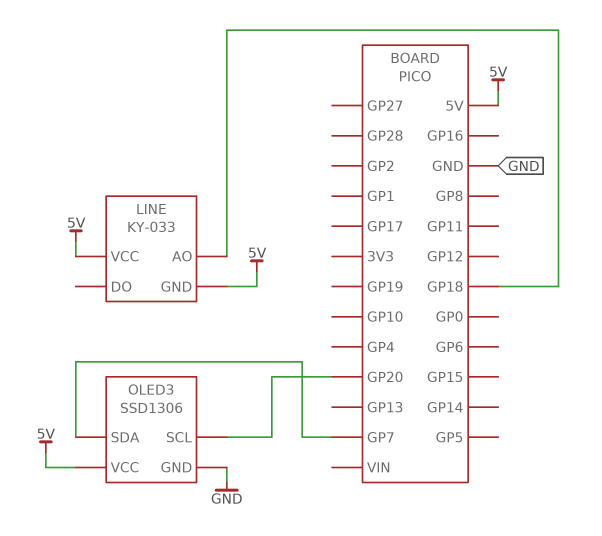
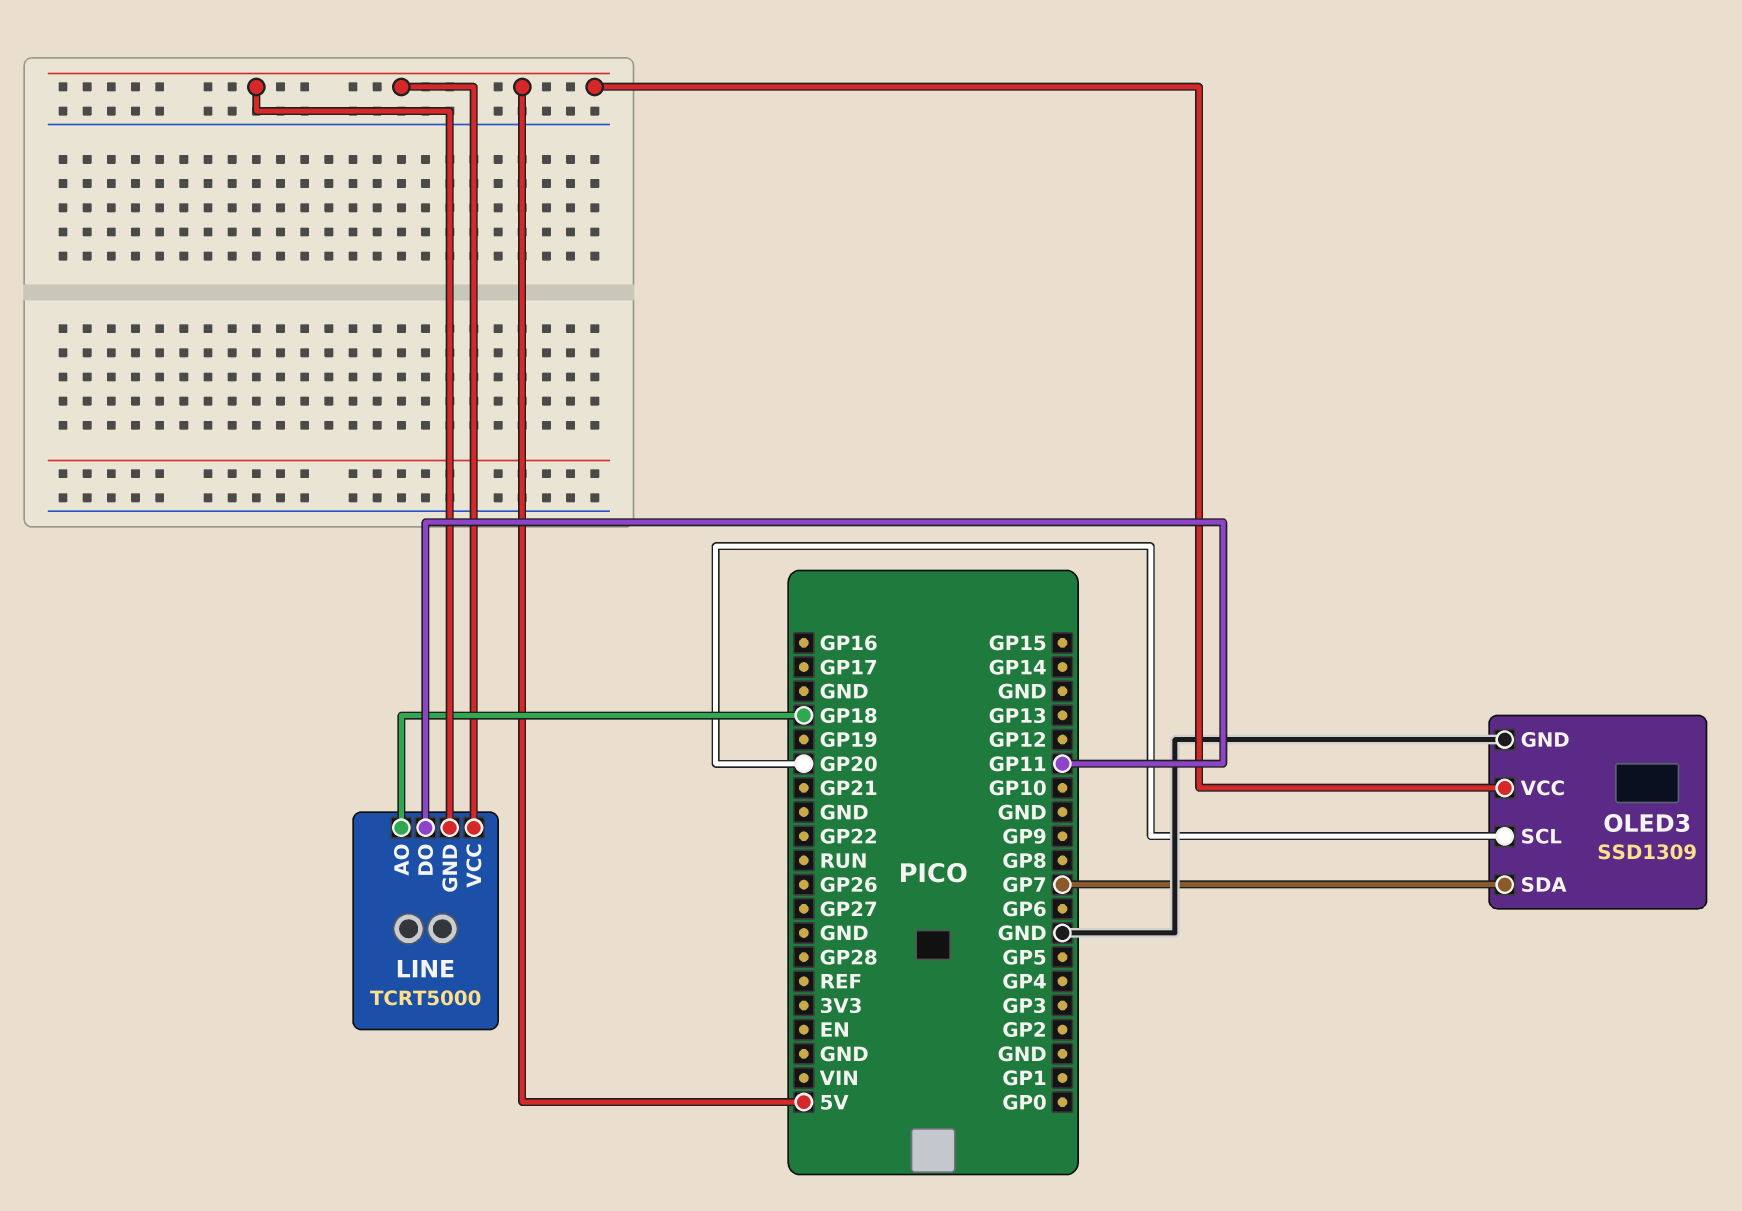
LINE: KY-033 -> TCRT5000
LINE pin DO: none -> GP11
OLED3: SSD1306 -> SSD1309

